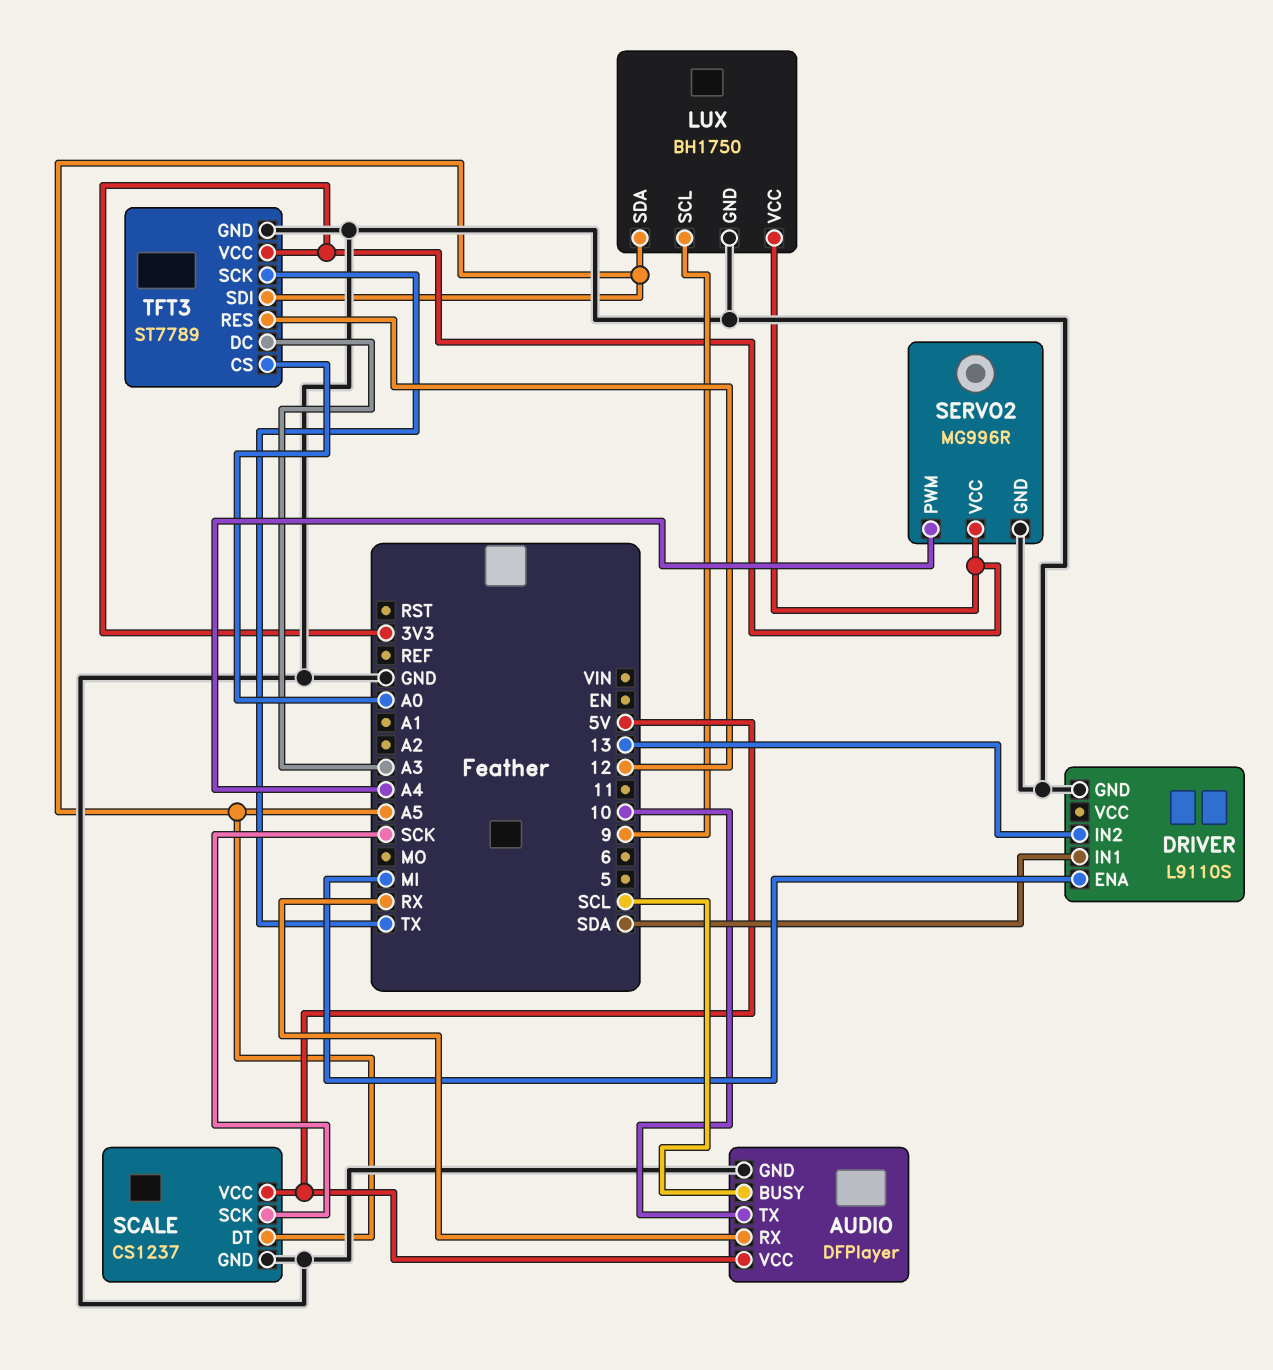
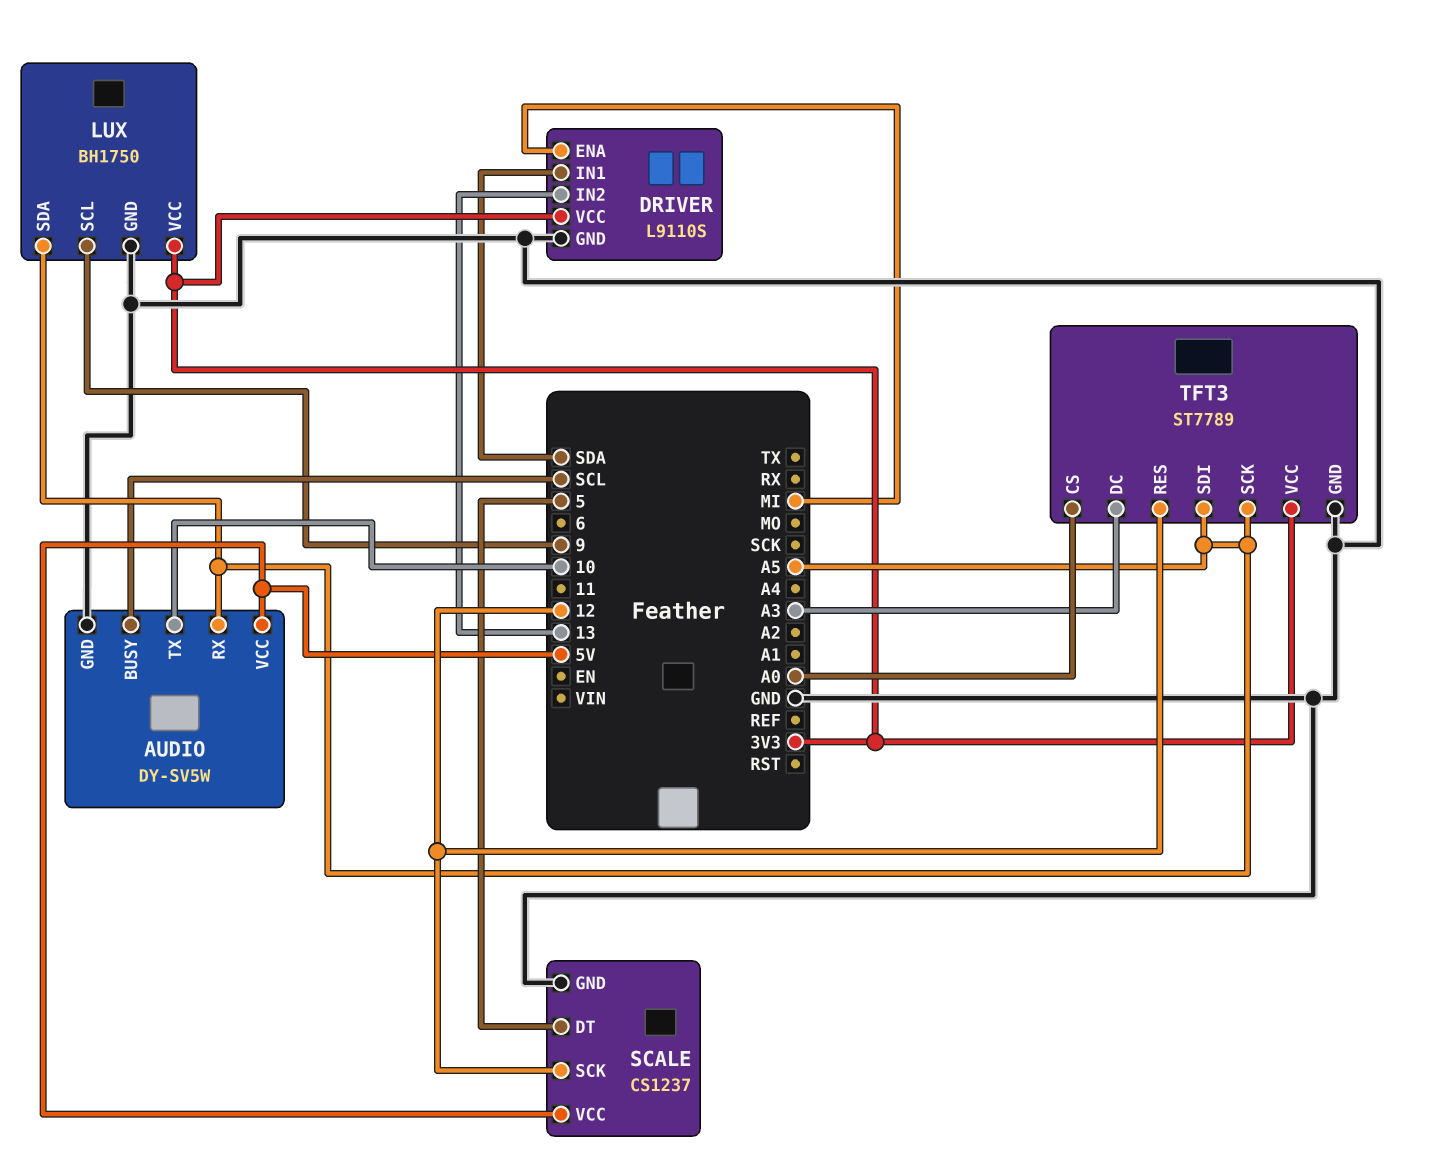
AUDIO: DFPlayer -> DY-SV5W
AUDIO pin RX: RX -> A5
DRIVER pin VCC: none -> 3V3
SCALE pin DT: A5 -> 5
SCALE pin SCK: SCK -> 12
SERVO2: MG996R -> none
SERVO2 pin GND: GND -> none
SERVO2 pin PWM: A4 -> none
SERVO2 pin VCC: 3V3 -> none
TFT3 pin SCK: TX -> A5

